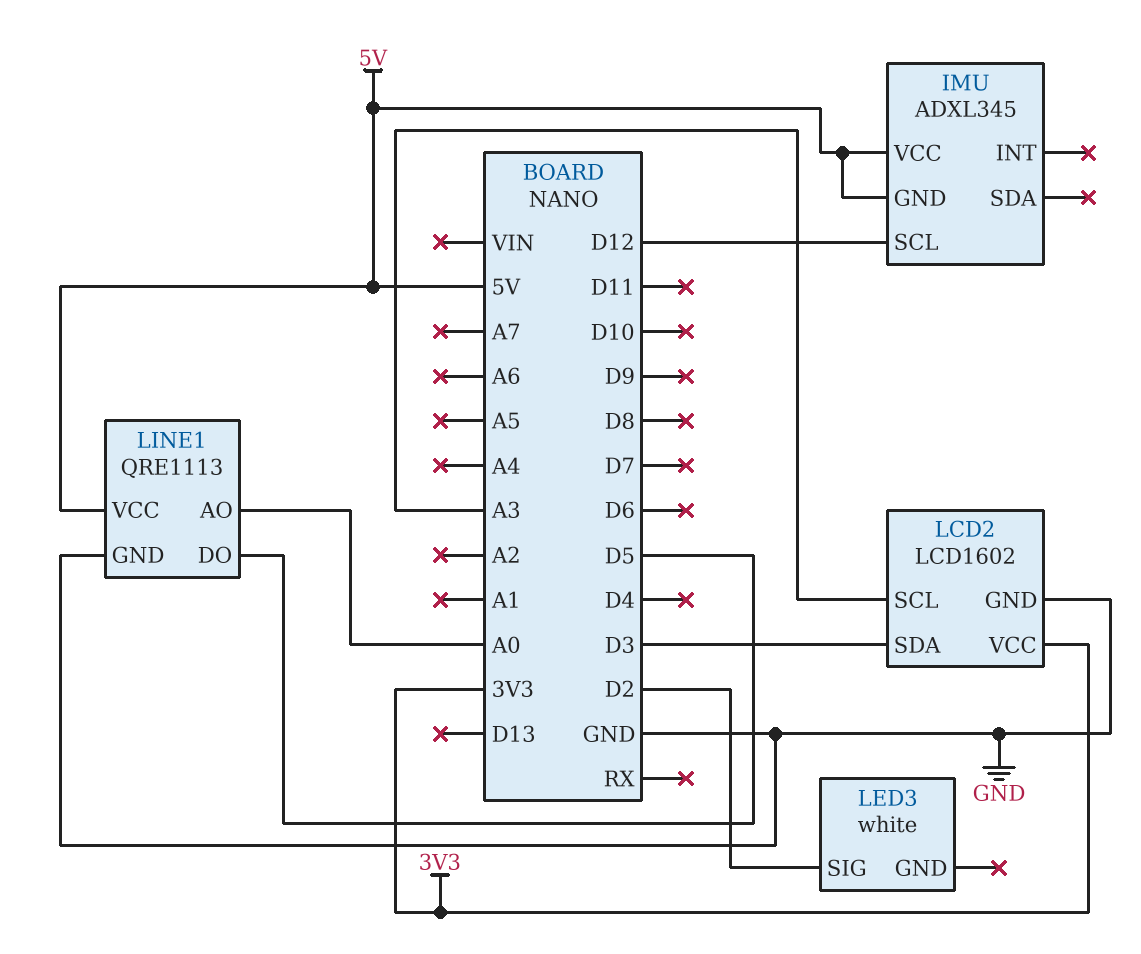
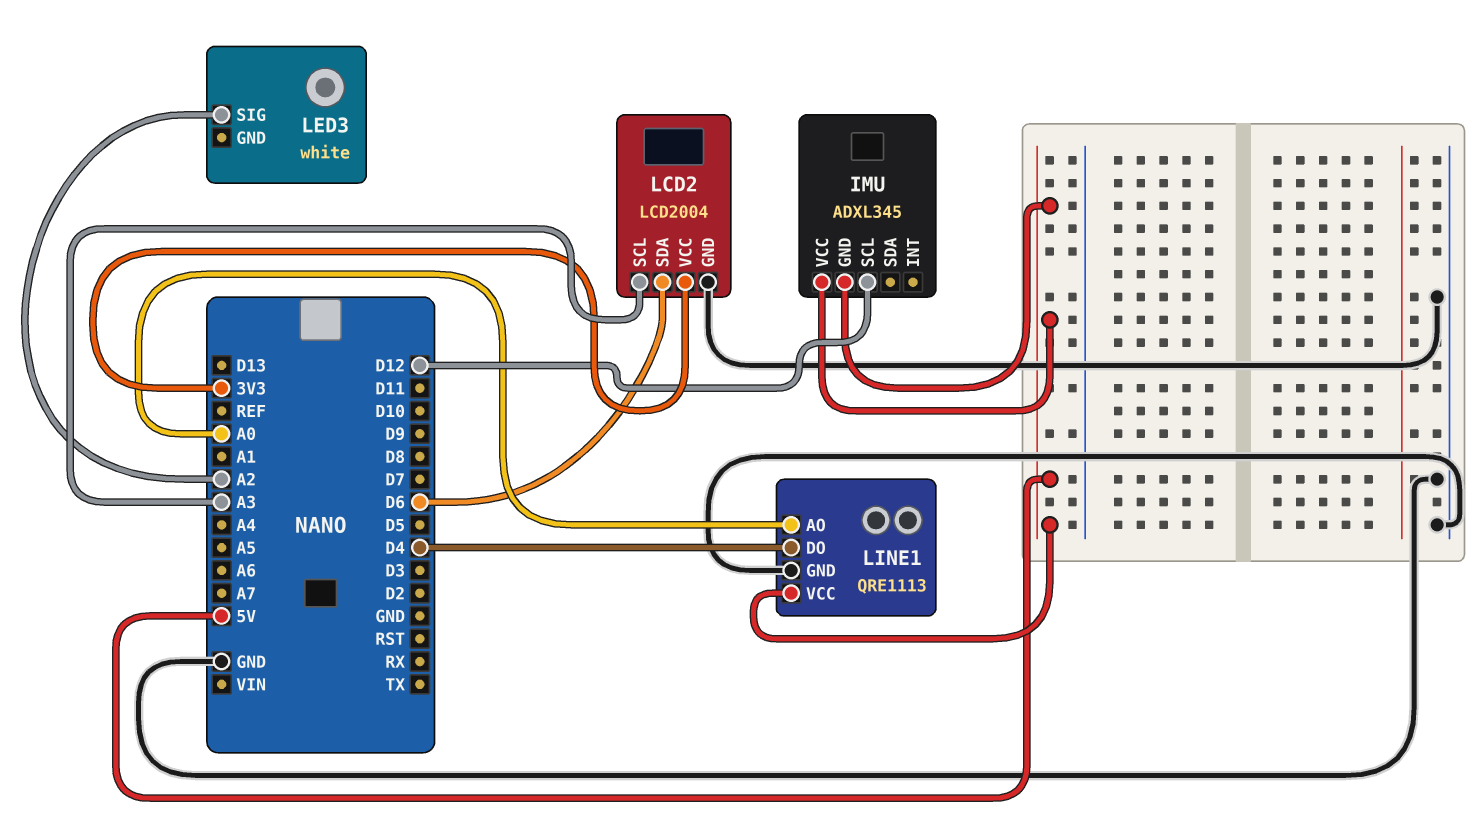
LCD2: LCD1602 -> LCD2004
LCD2 pin SDA: D3 -> D6
LED3 pin SIG: D2 -> A2
LINE1 pin DO: D5 -> D4

